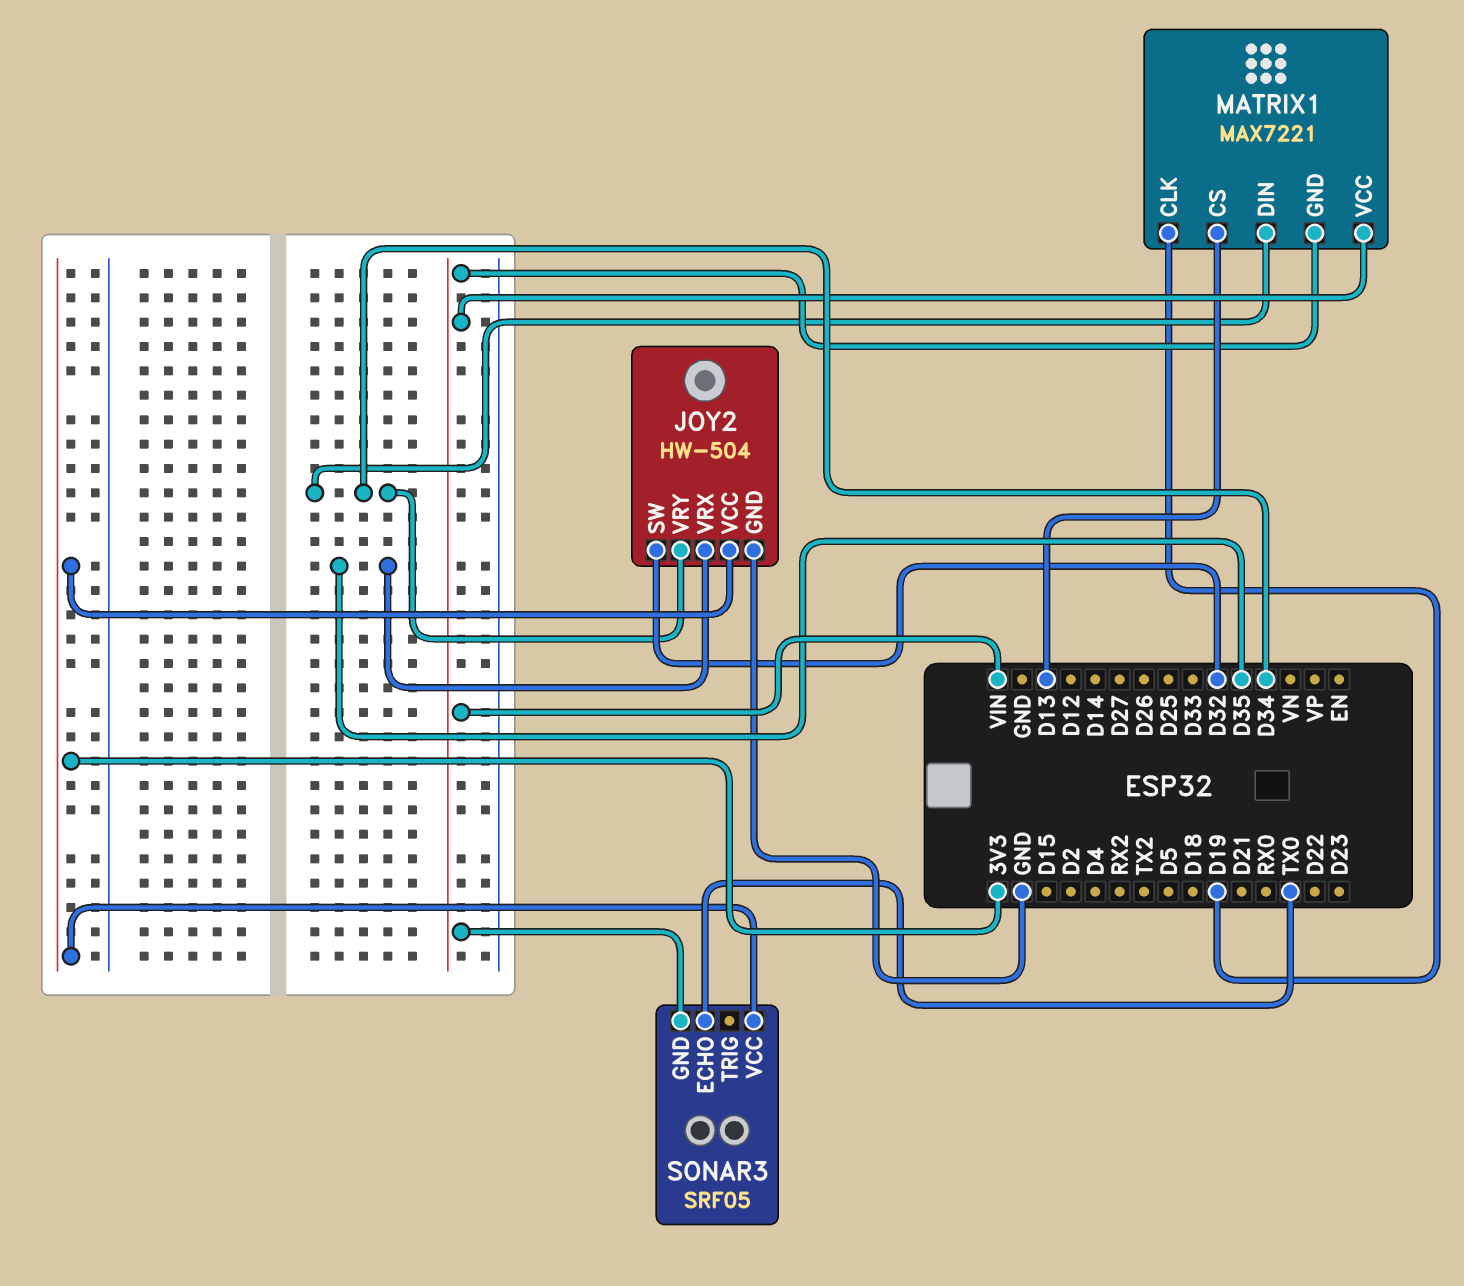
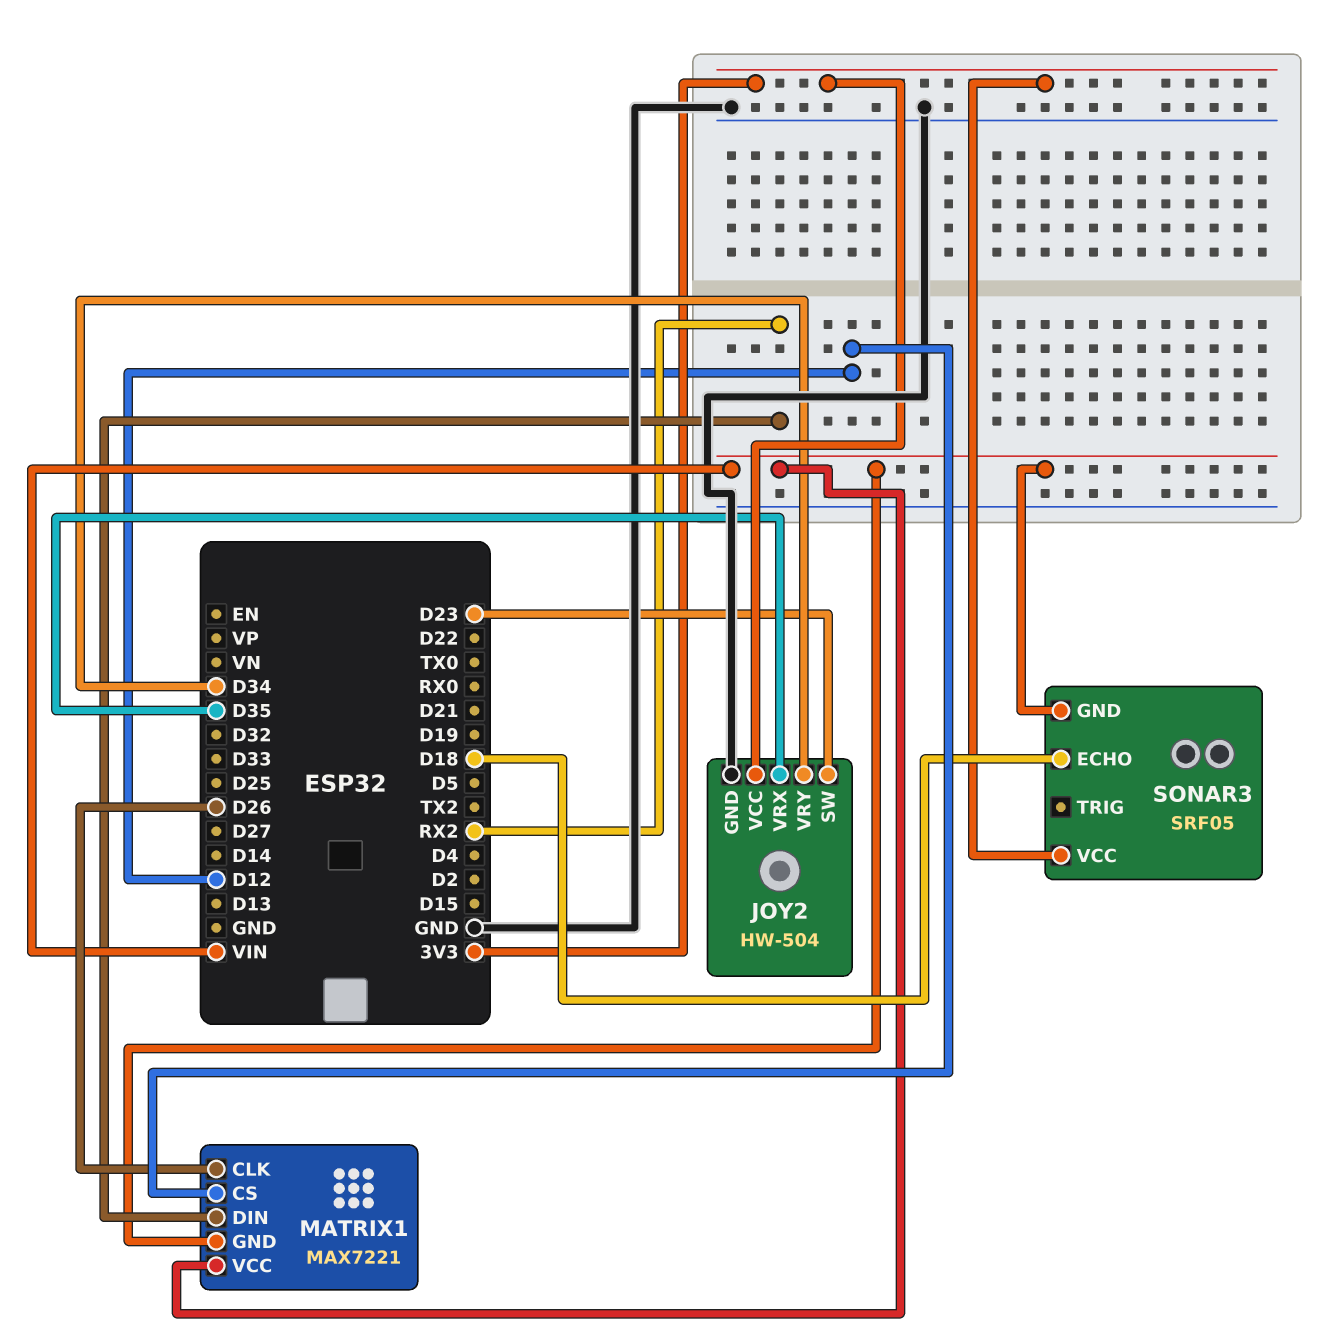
JOY2 pin SW: D32 -> D23
MATRIX1 pin CLK: D19 -> D26
MATRIX1 pin CS: D13 -> D12
MATRIX1 pin DIN: D34 -> RX2
SONAR3 pin ECHO: TX0 -> D18

